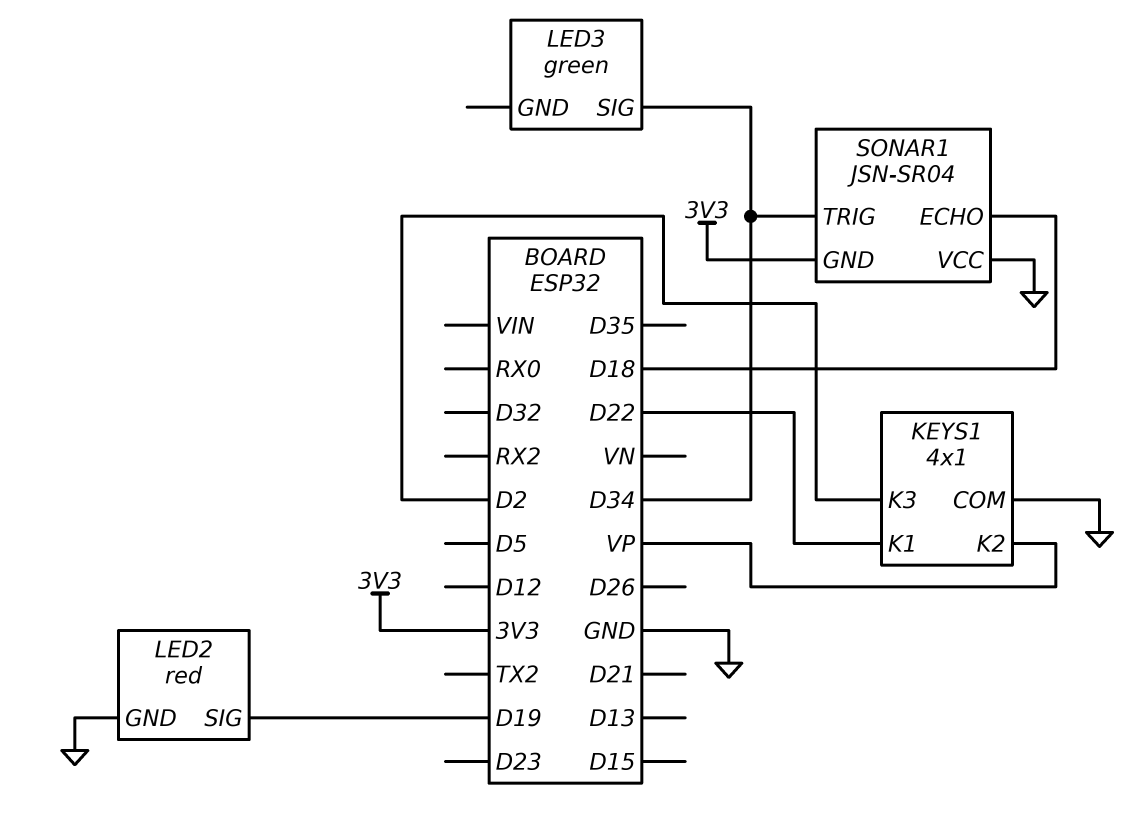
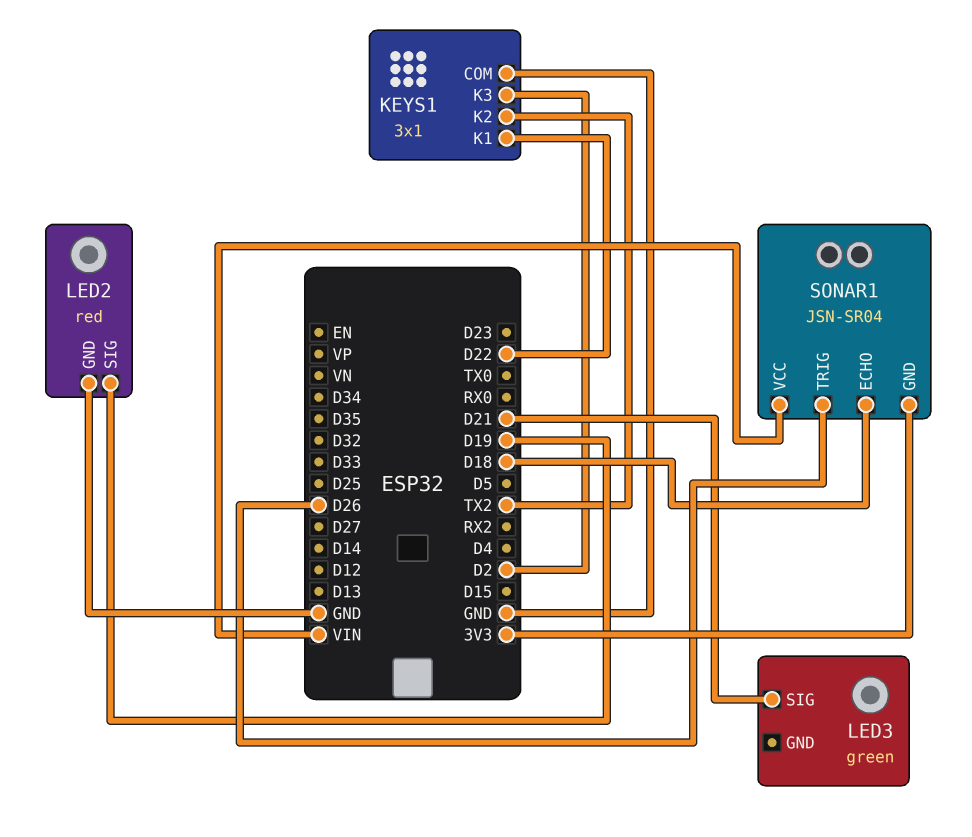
KEYS1: 4x1 -> 3x1
KEYS1 pin K2: VP -> TX2
LED3 pin SIG: D34 -> D21
SONAR1 pin TRIG: D34 -> D26
SONAR1 pin VCC: GND -> VIN

